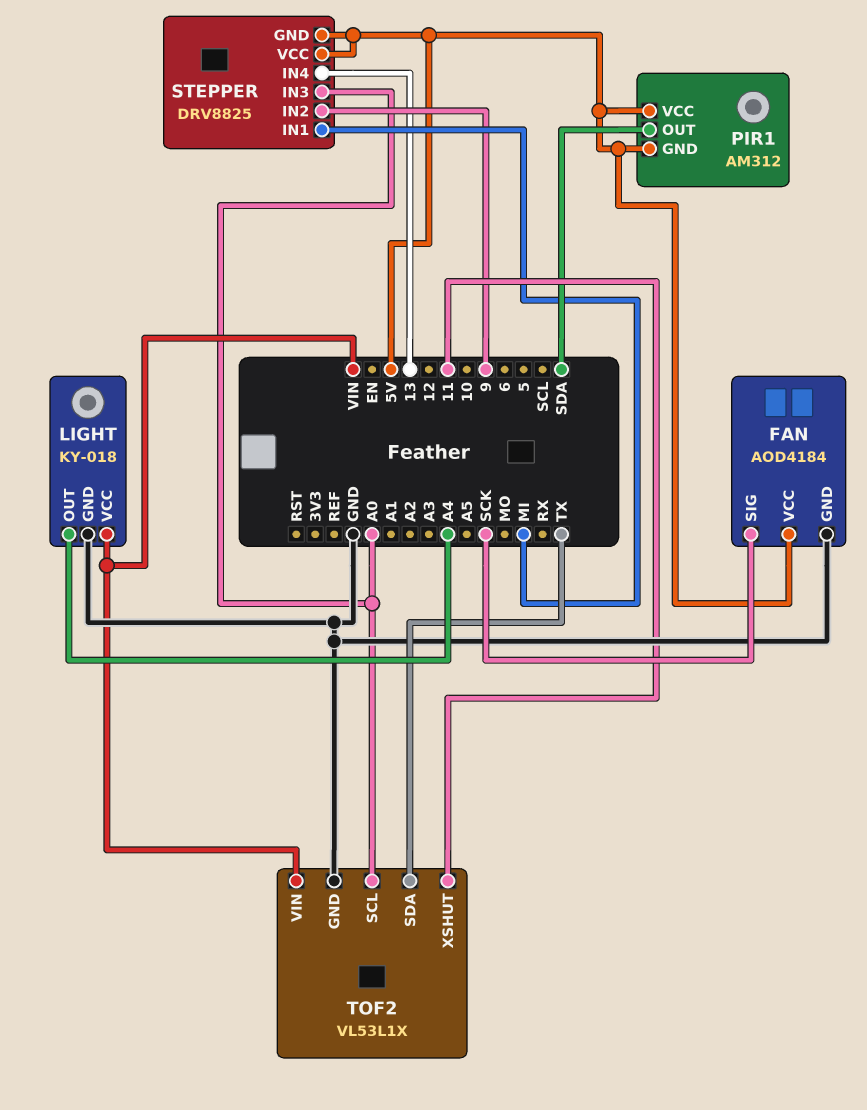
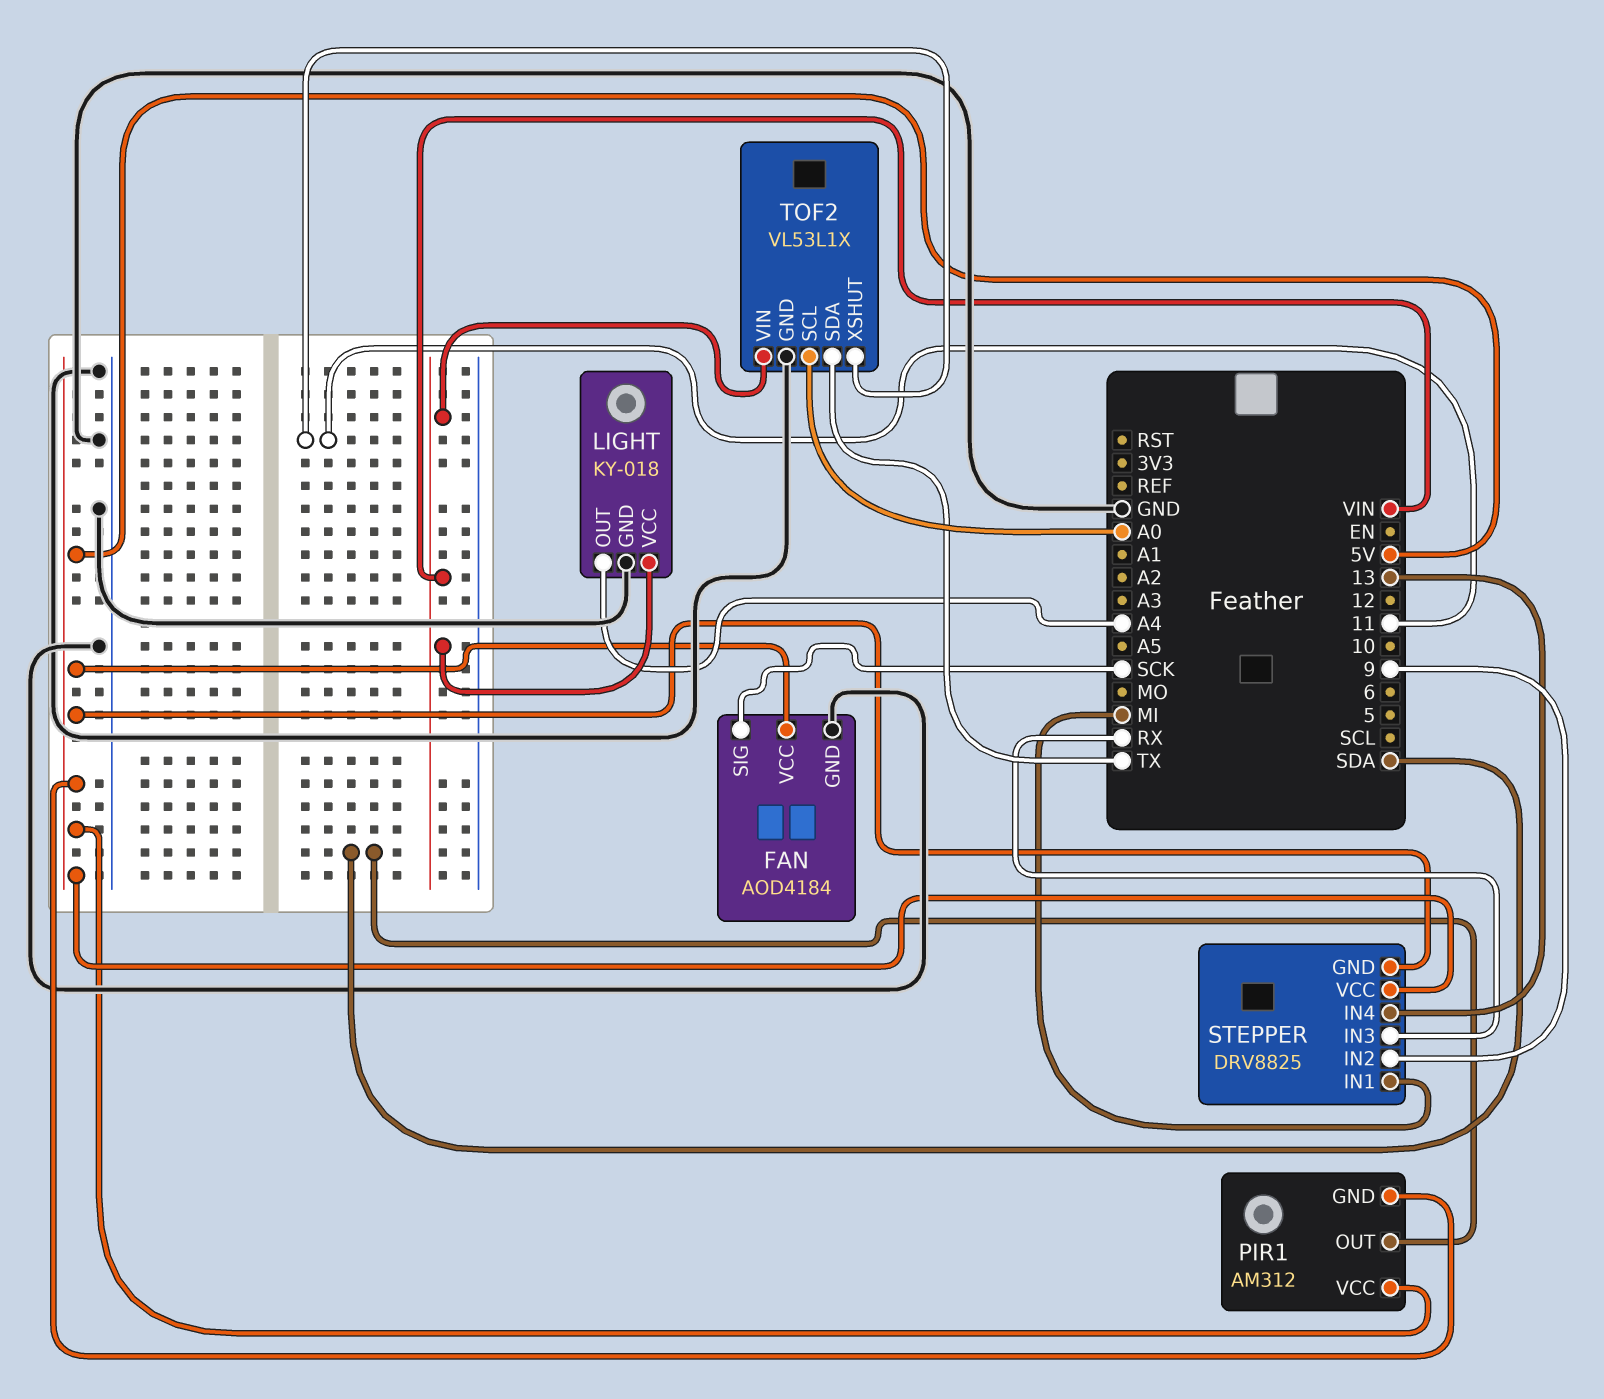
STEPPER pin IN3: A0 -> RX

